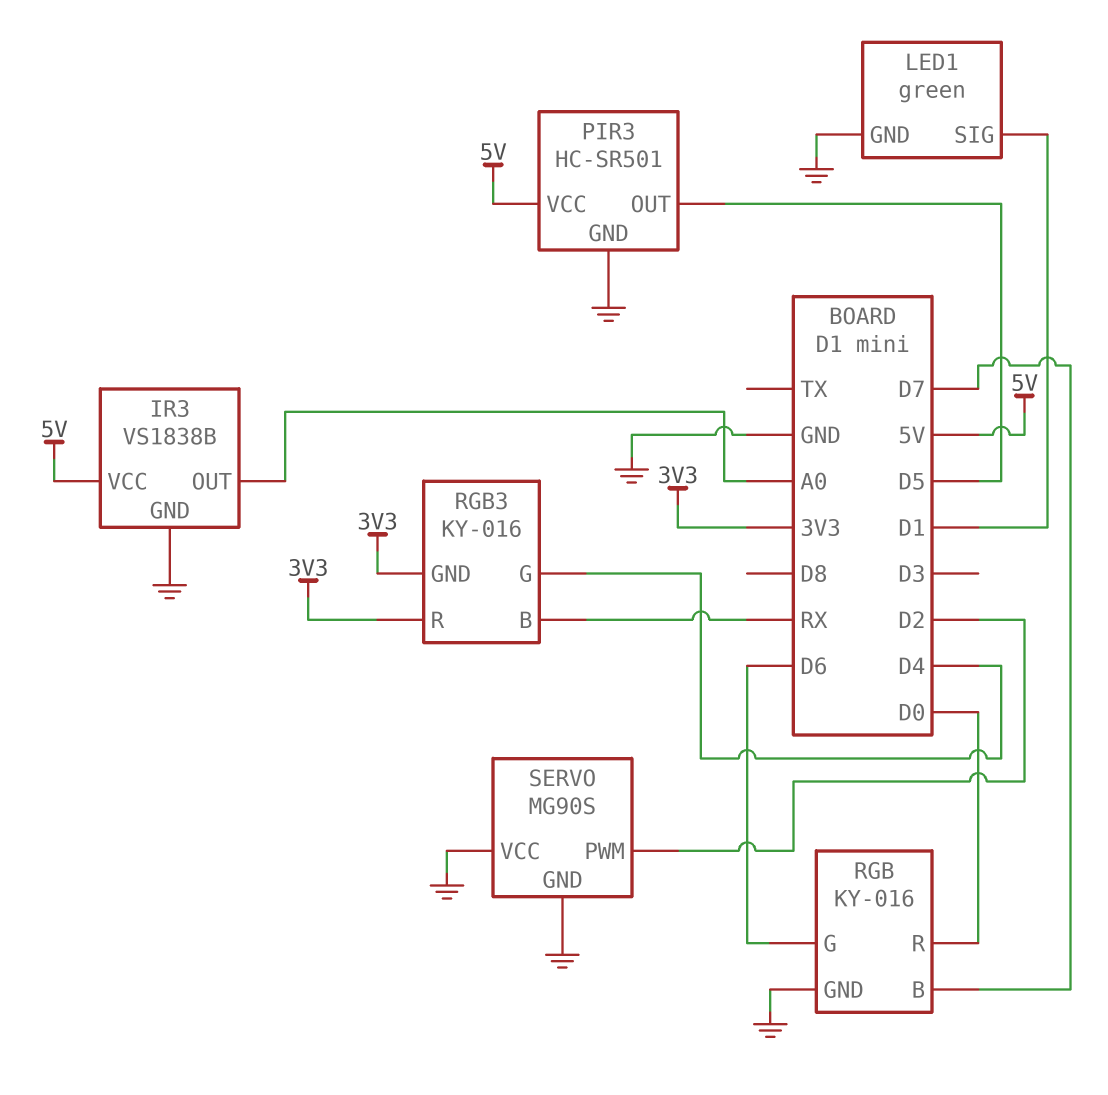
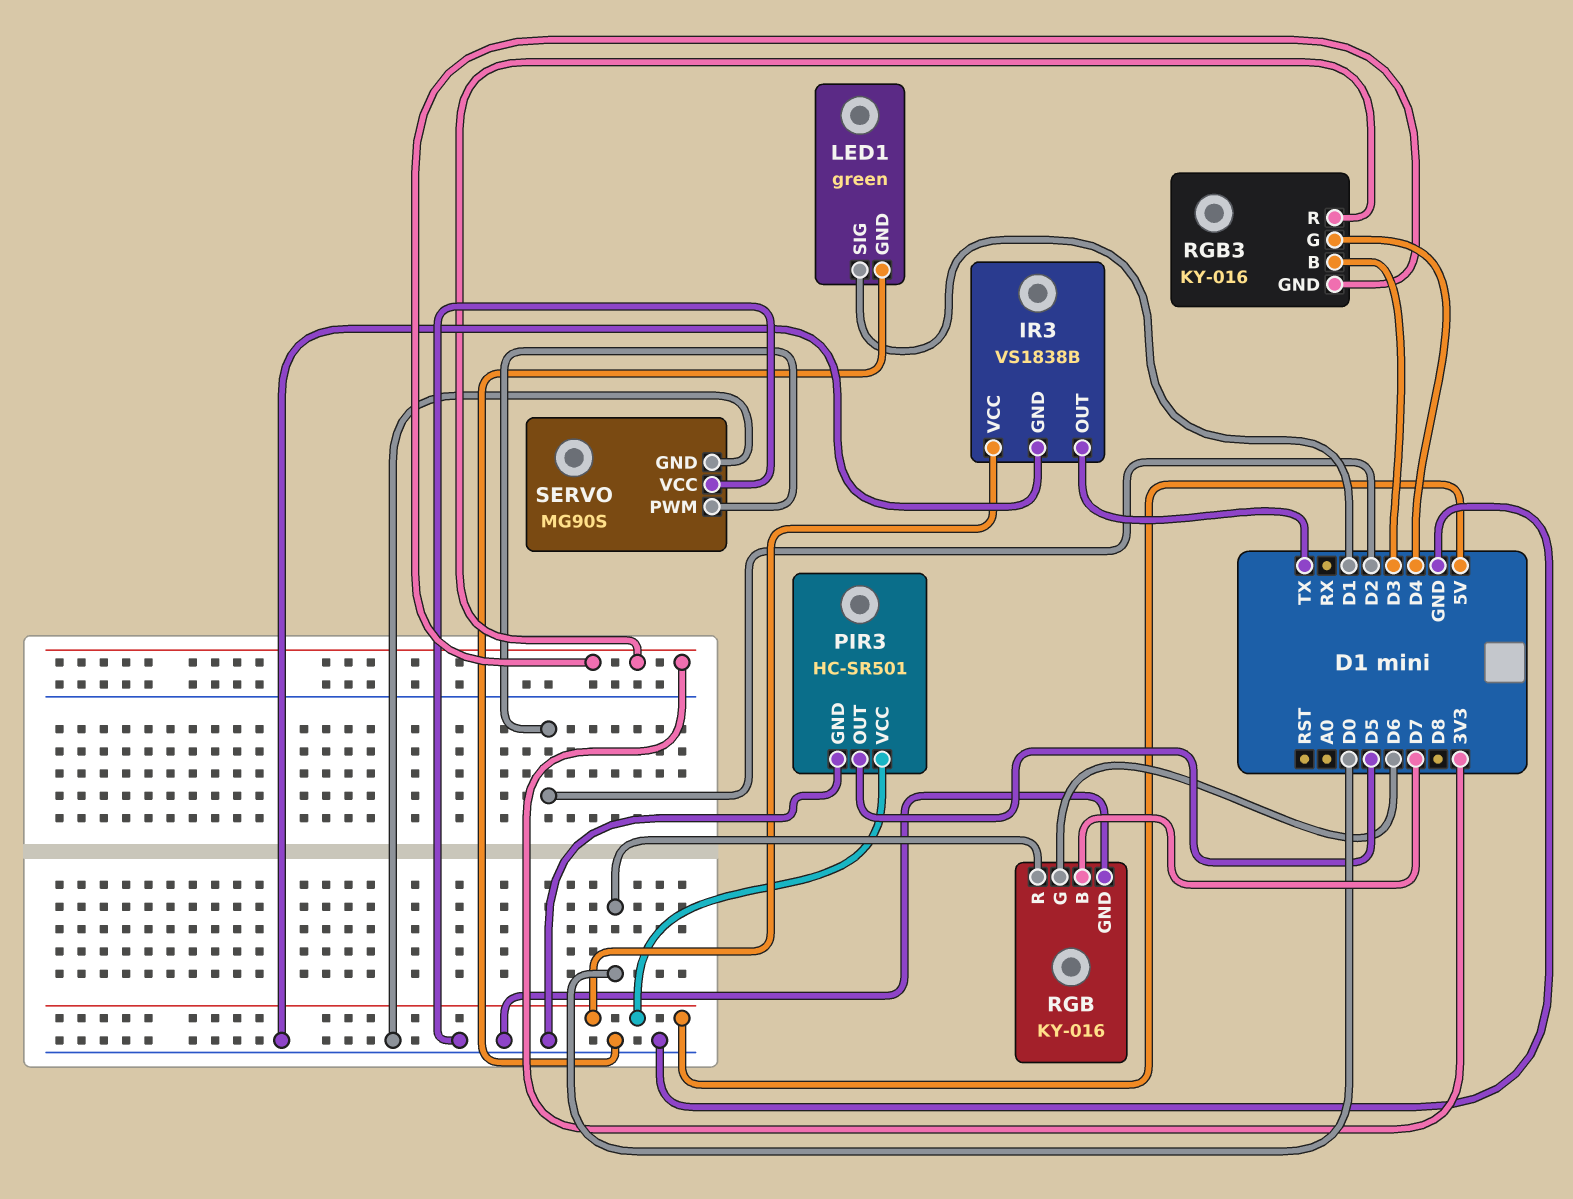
IR3 pin OUT: A0 -> TX
RGB3 pin B: RX -> D3

